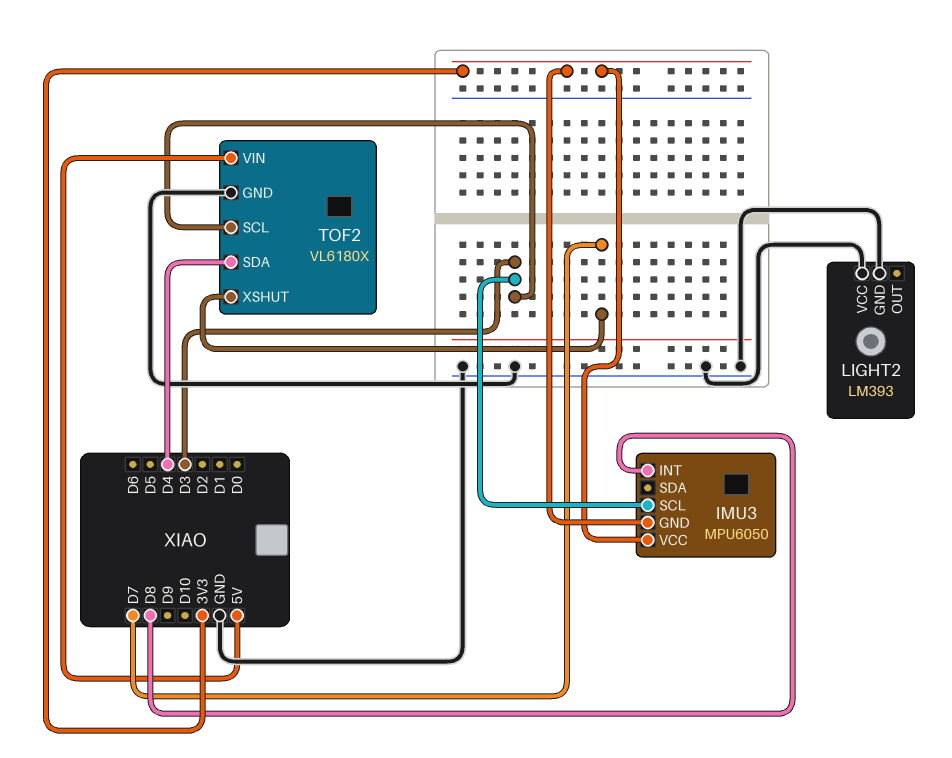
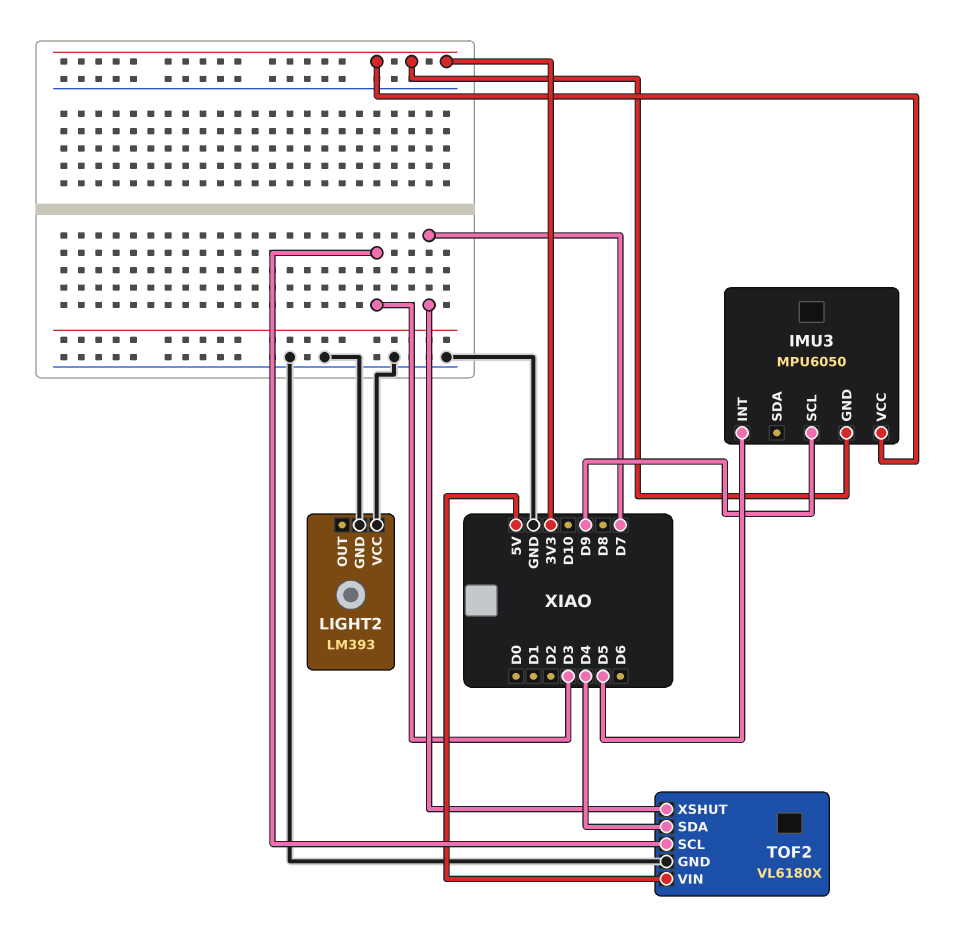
IMU3 pin INT: D8 -> D5
IMU3 pin SCL: D3 -> D9

